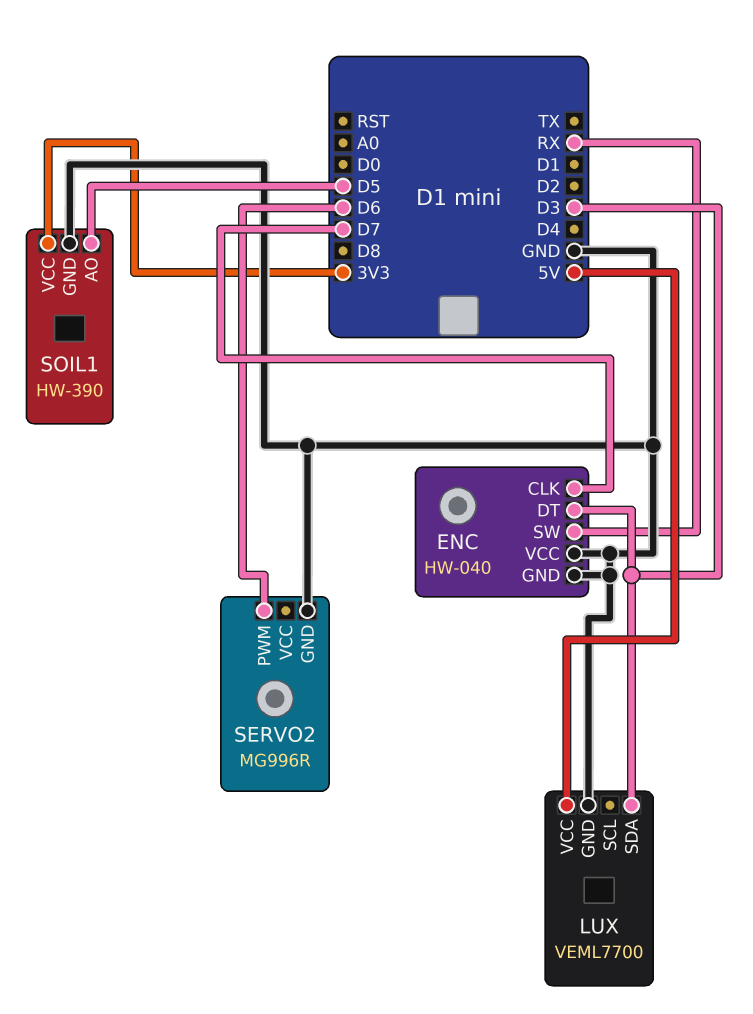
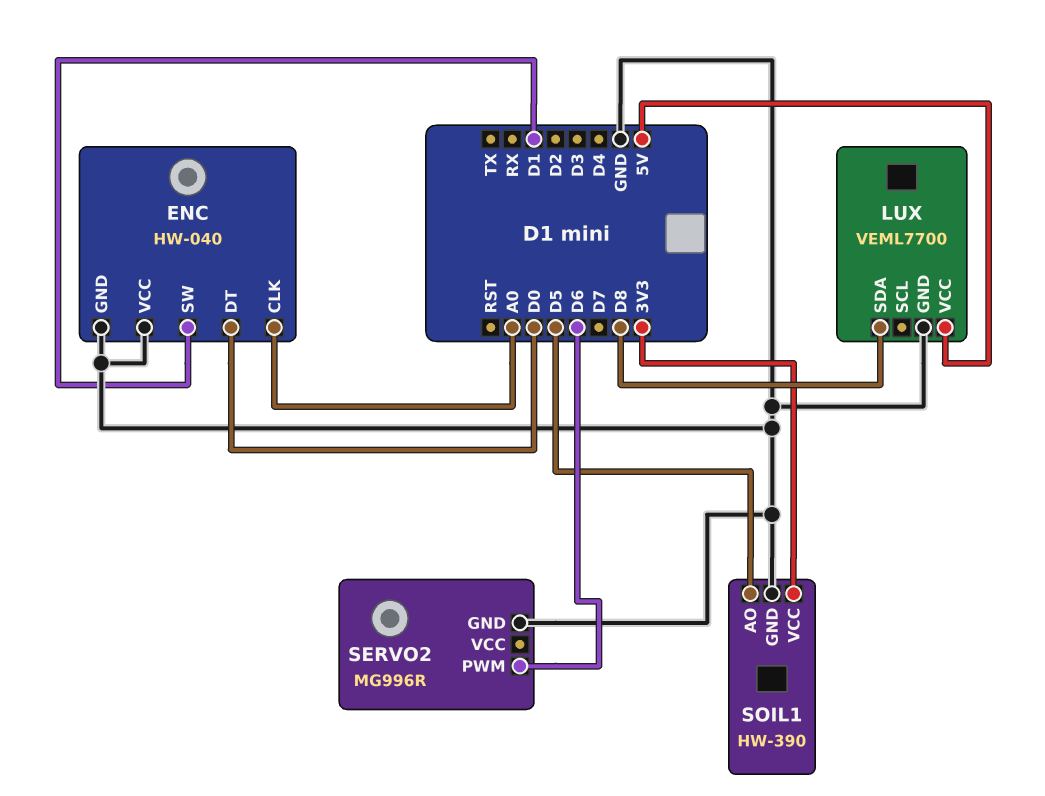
ENC pin CLK: D7 -> A0
ENC pin DT: D3 -> D0
ENC pin SW: RX -> D1
LUX pin SDA: D3 -> D8

